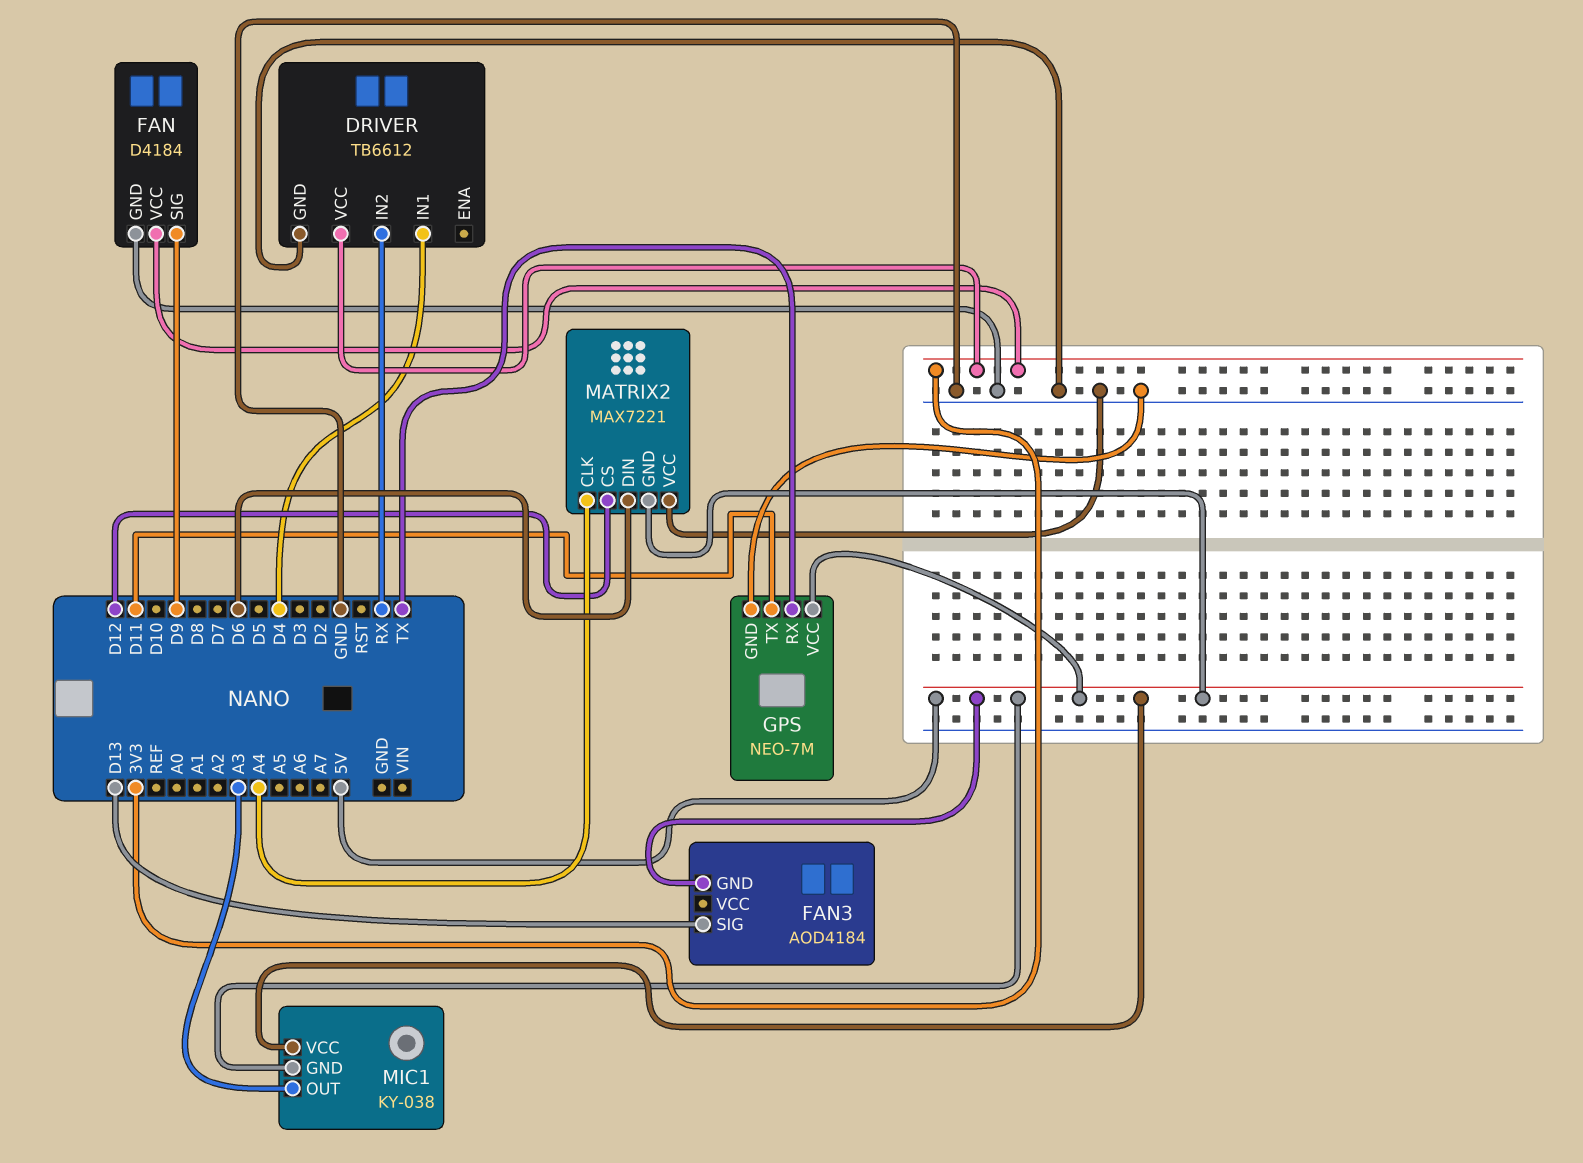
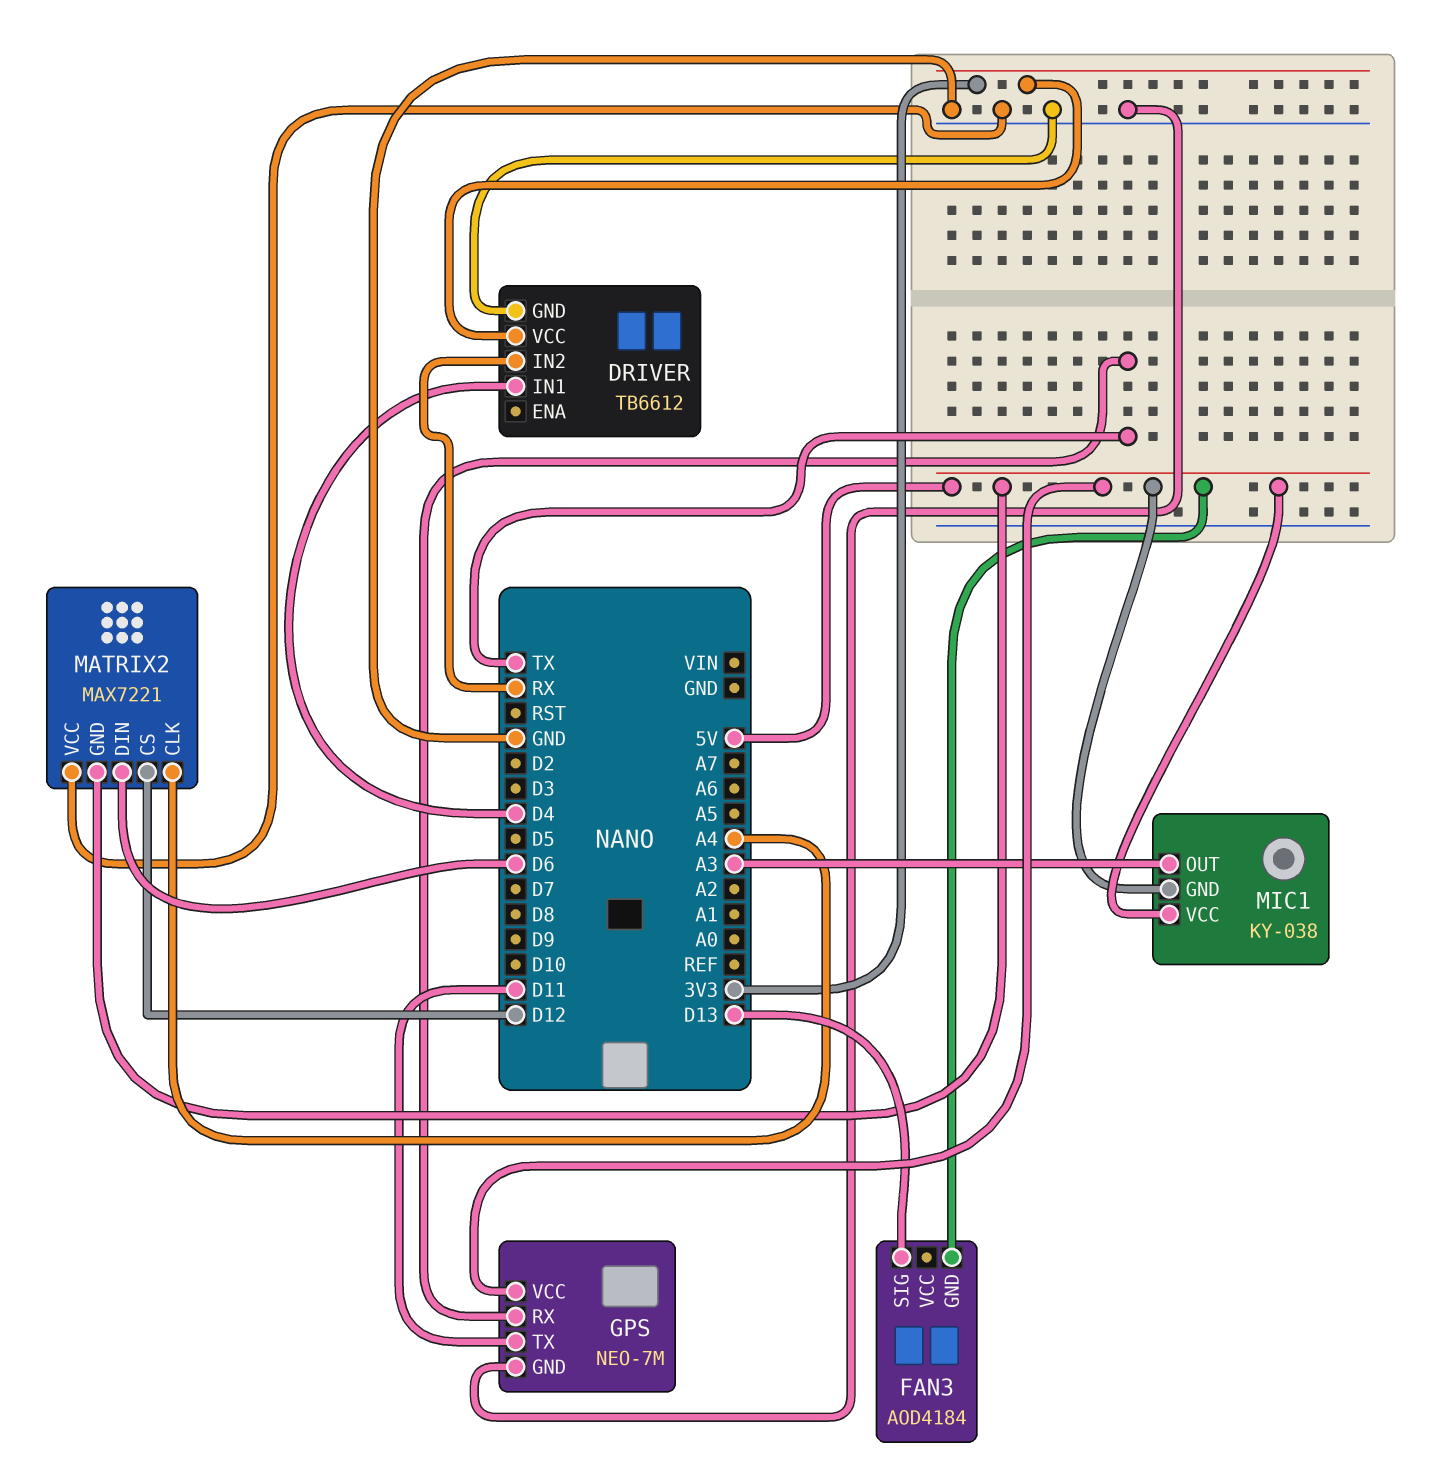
FAN: D4184 -> none
FAN pin GND: GND -> none
FAN pin SIG: D9 -> none
FAN pin VCC: 3V3 -> none

